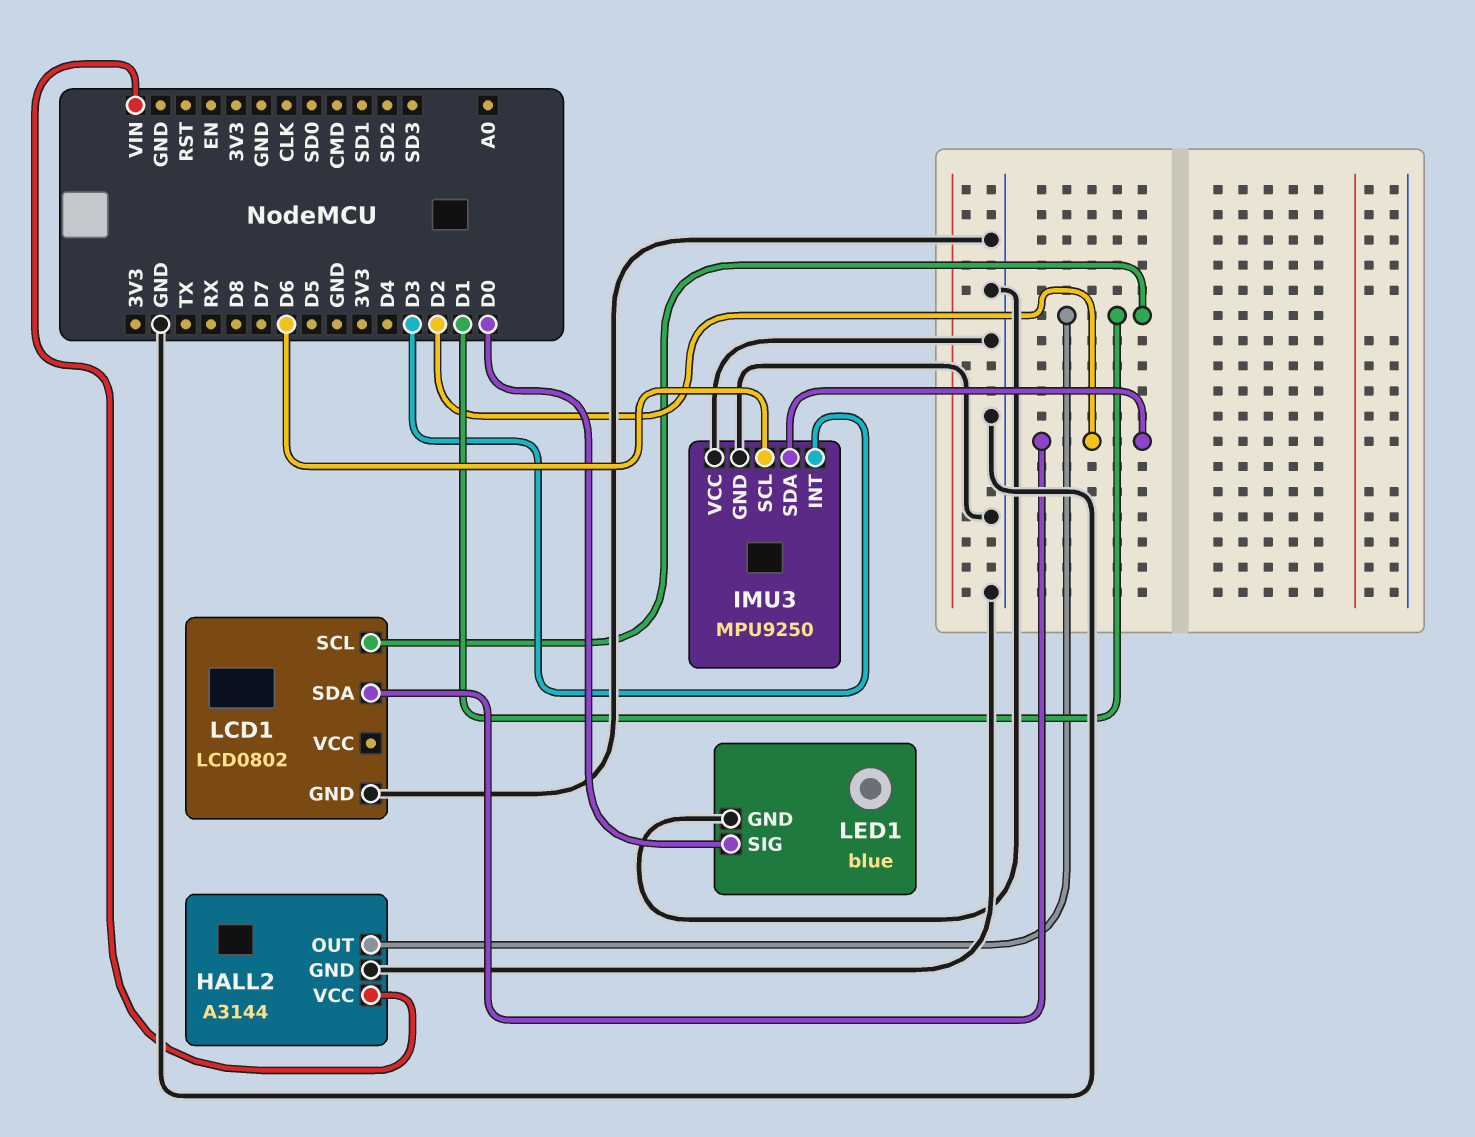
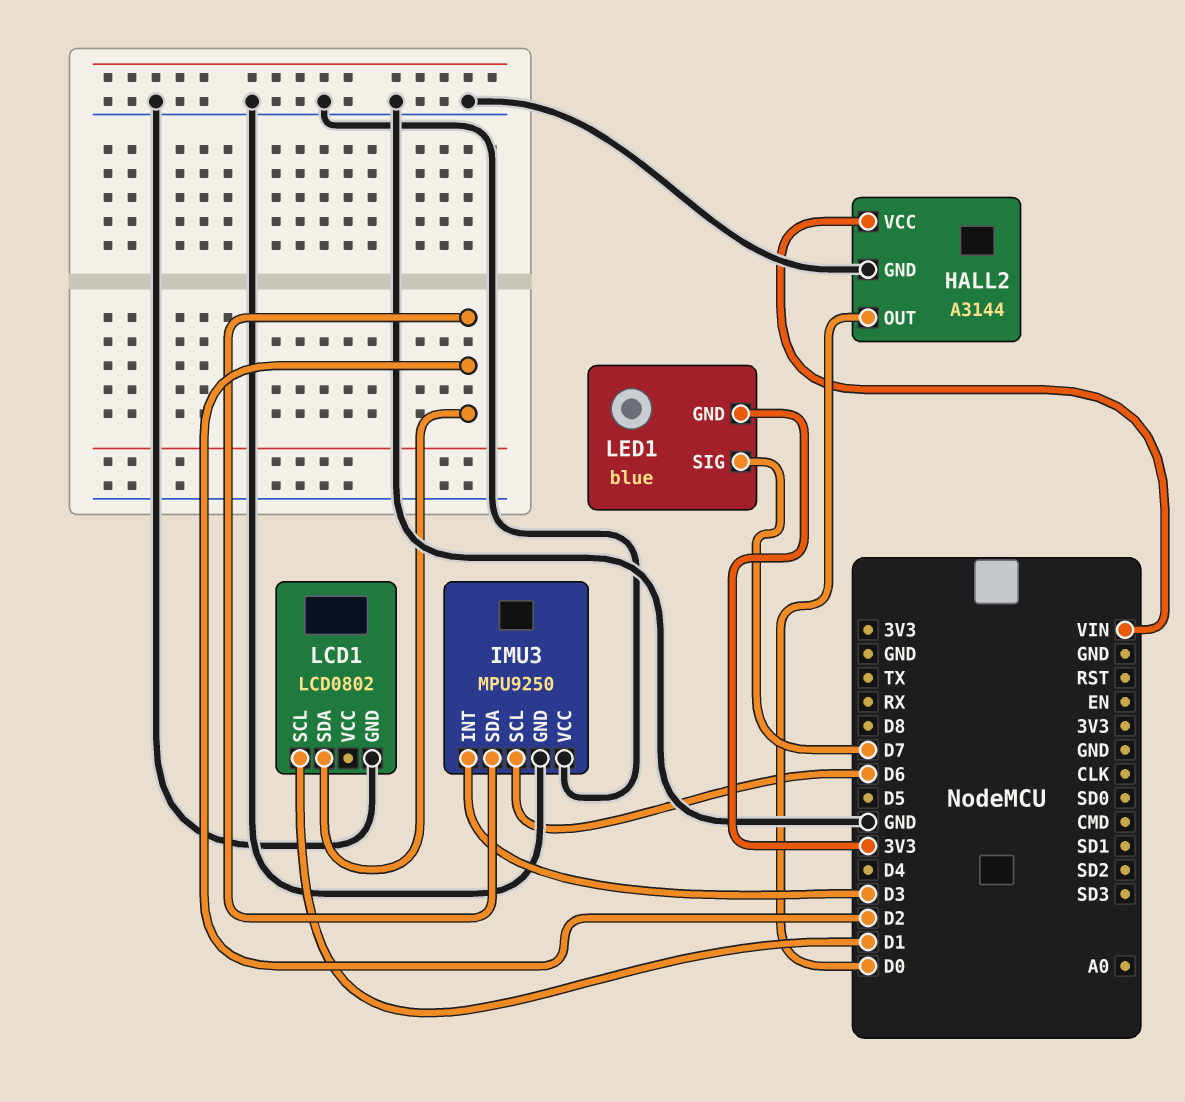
HALL2 pin OUT: D1 -> D0
LED1 pin GND: GND -> 3V3
LED1 pin SIG: D0 -> D7

